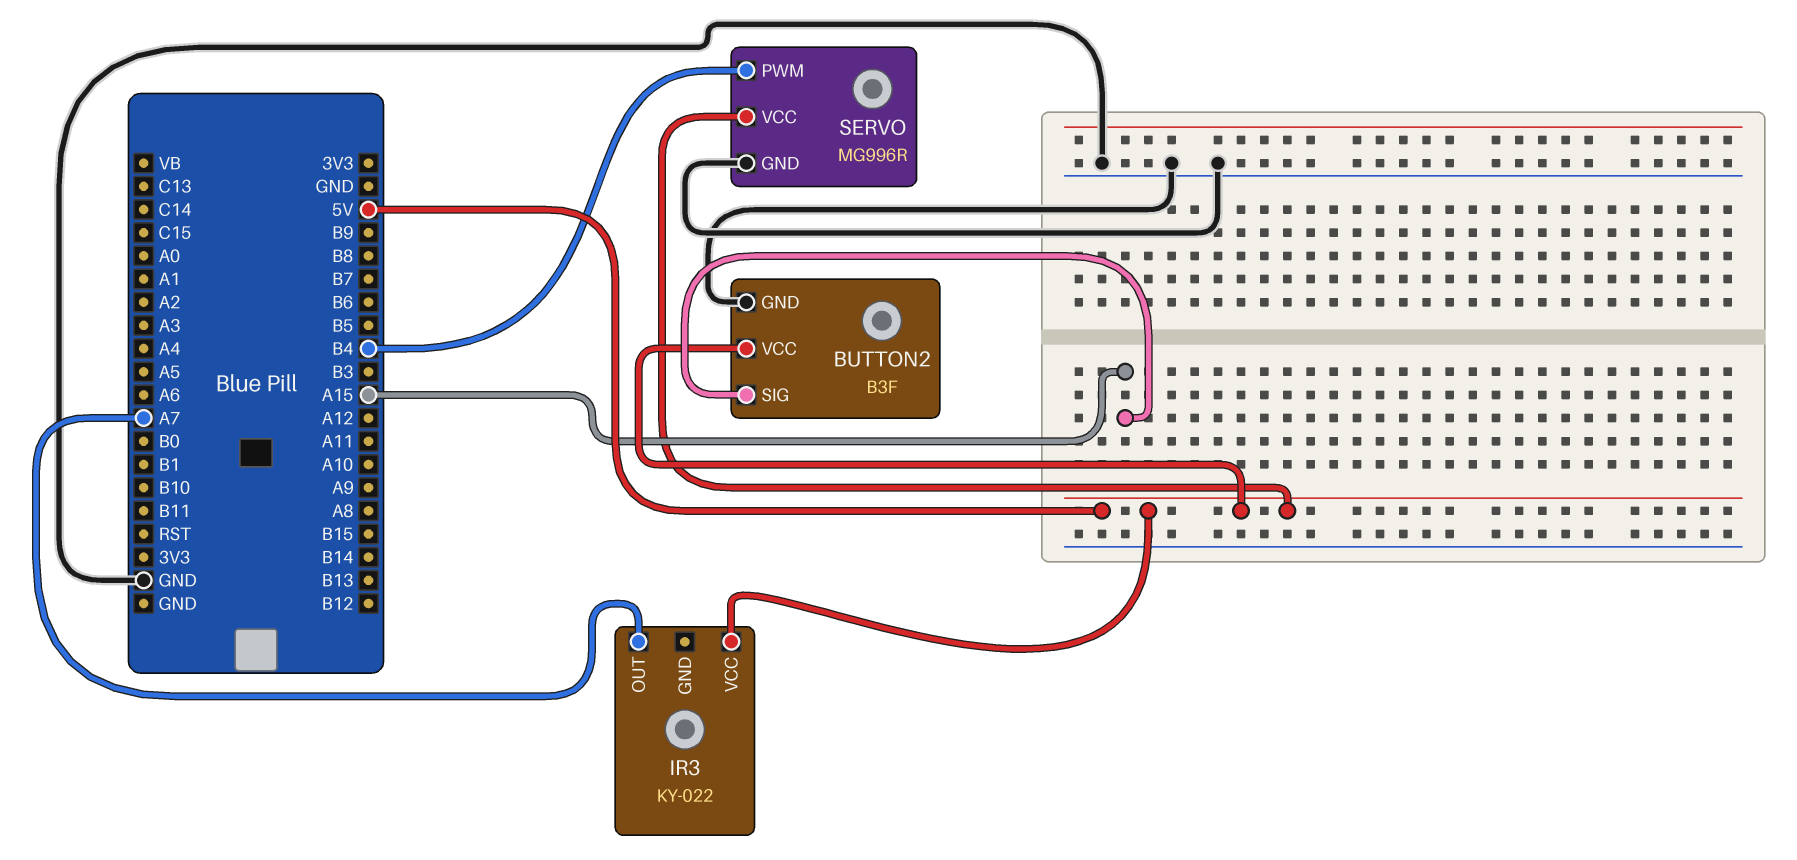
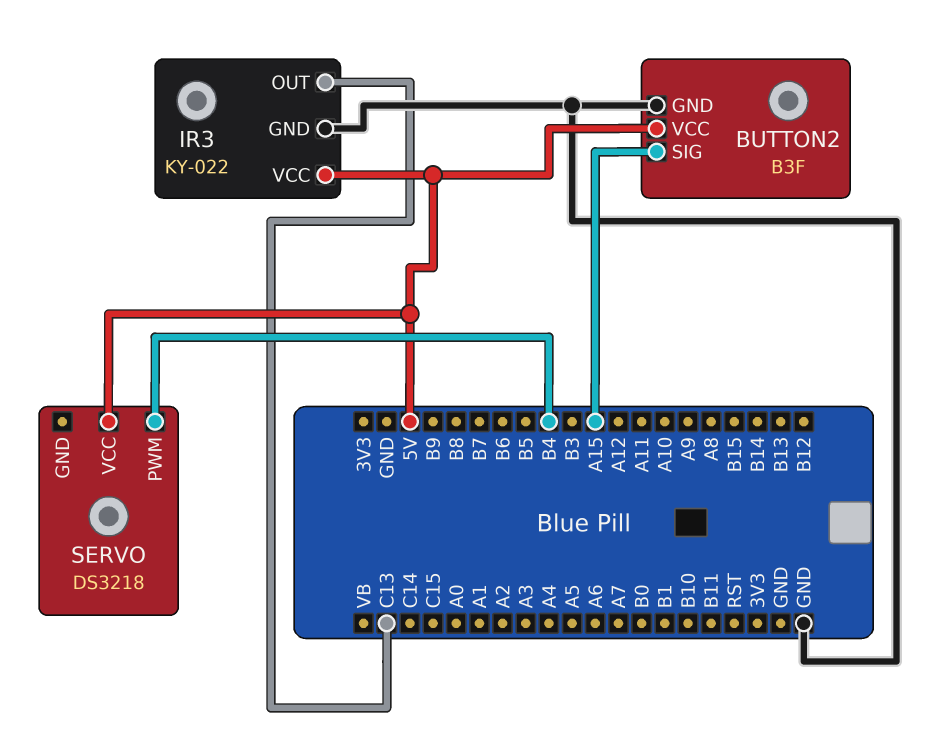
IR3 pin GND: none -> GND
IR3 pin OUT: A7 -> C13
SERVO: MG996R -> DS3218
SERVO pin GND: GND -> none

